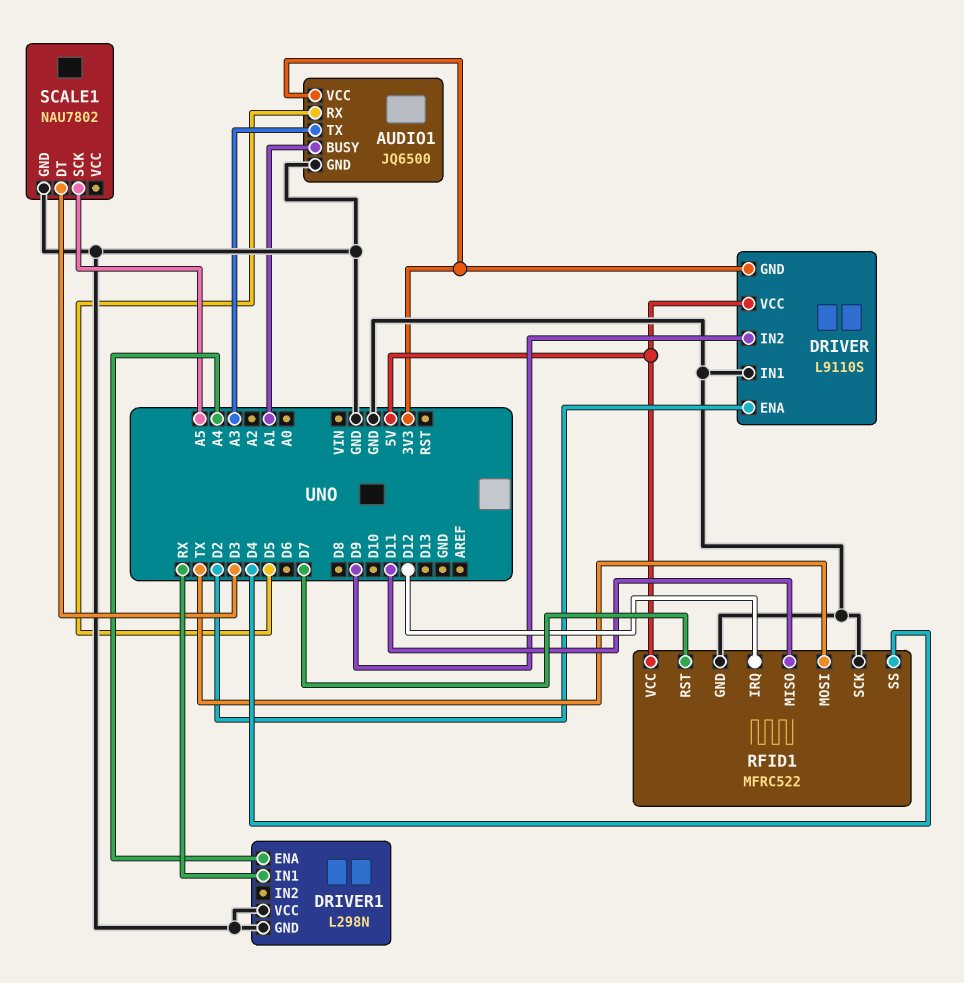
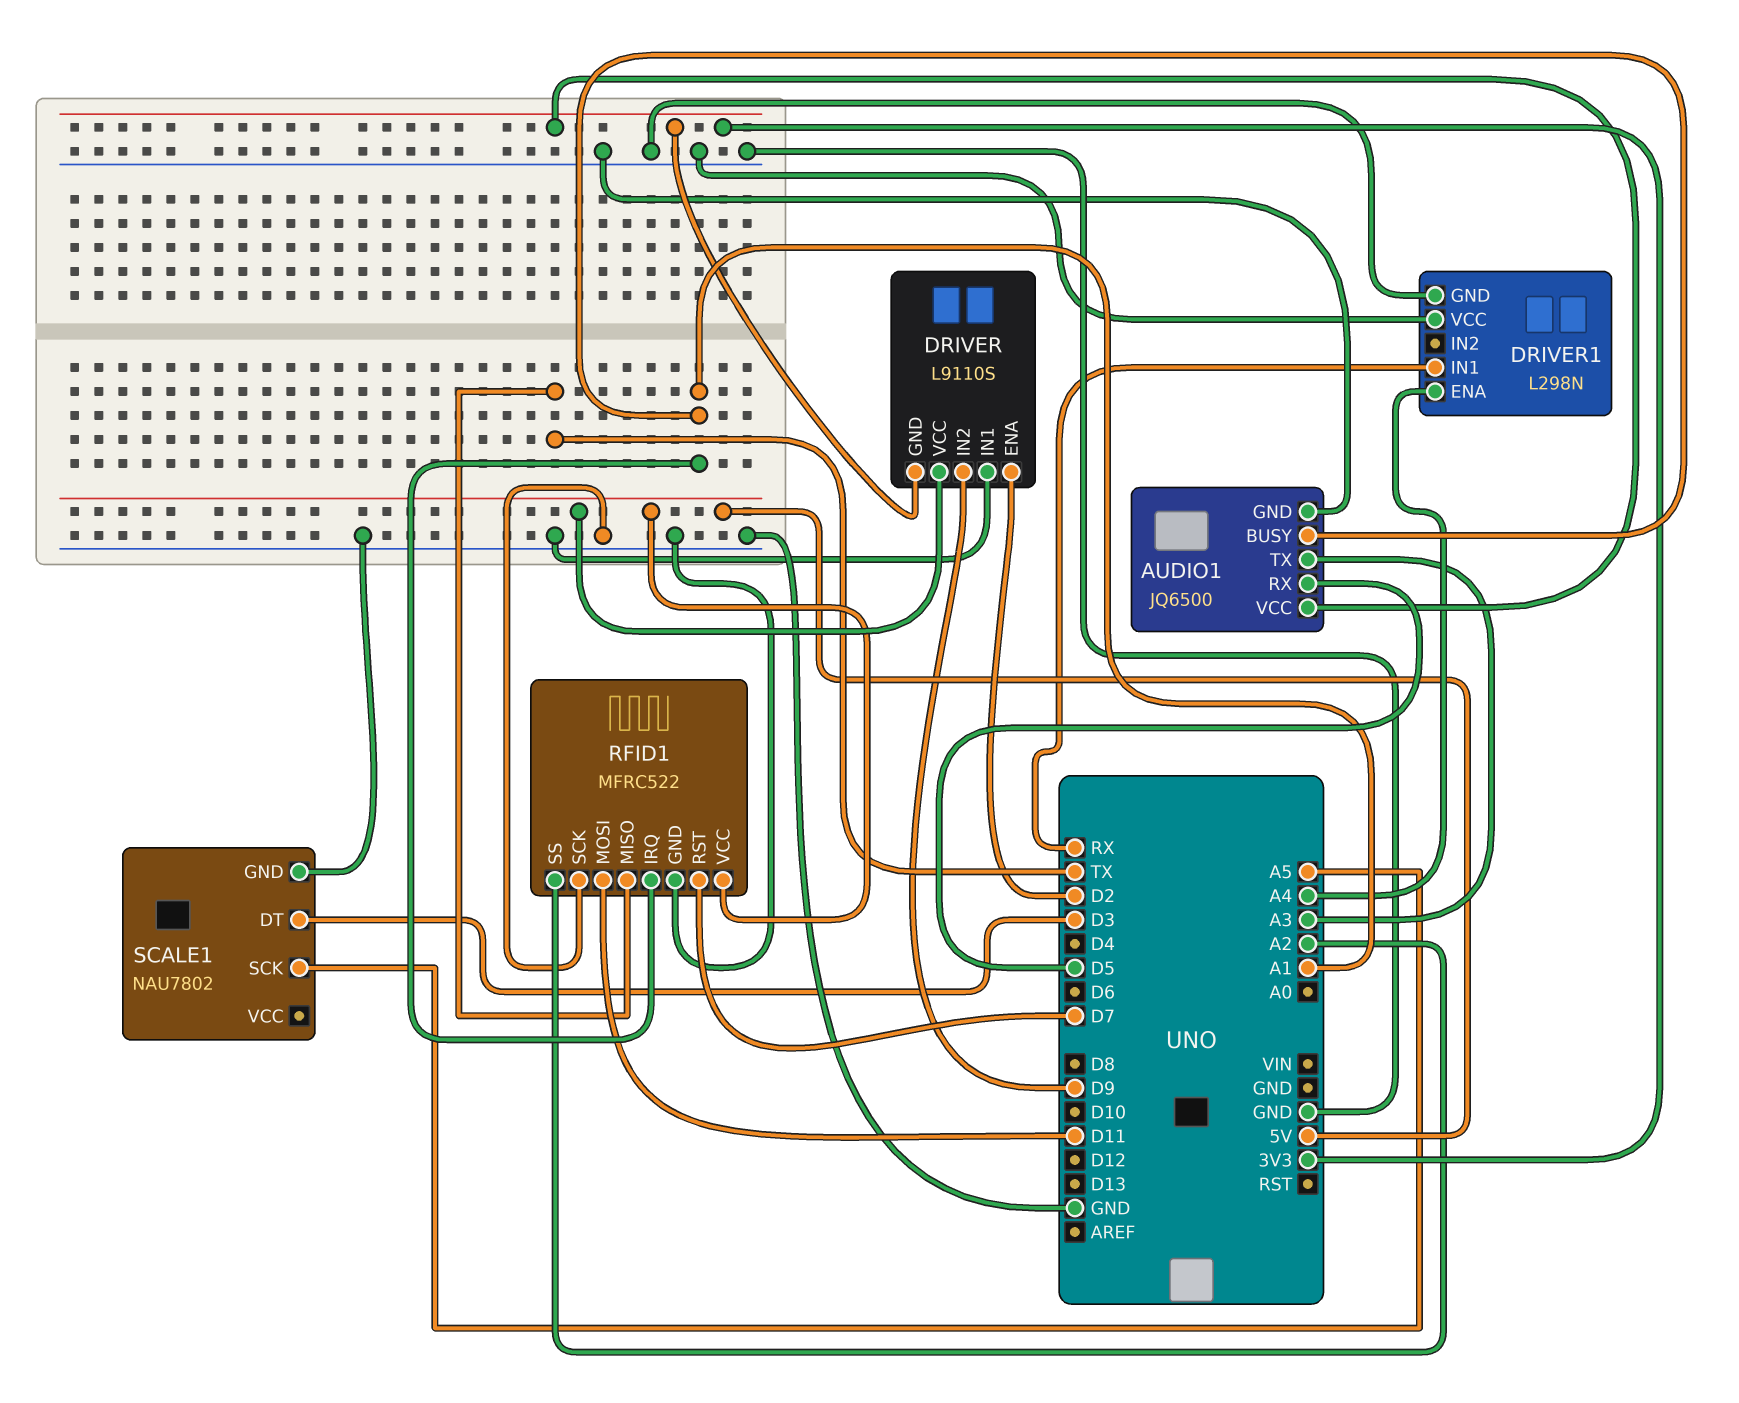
RFID1 pin IRQ: D12 -> A1
RFID1 pin MISO: D11 -> TX
RFID1 pin MOSI: TX -> D11
RFID1 pin SS: D4 -> A2

